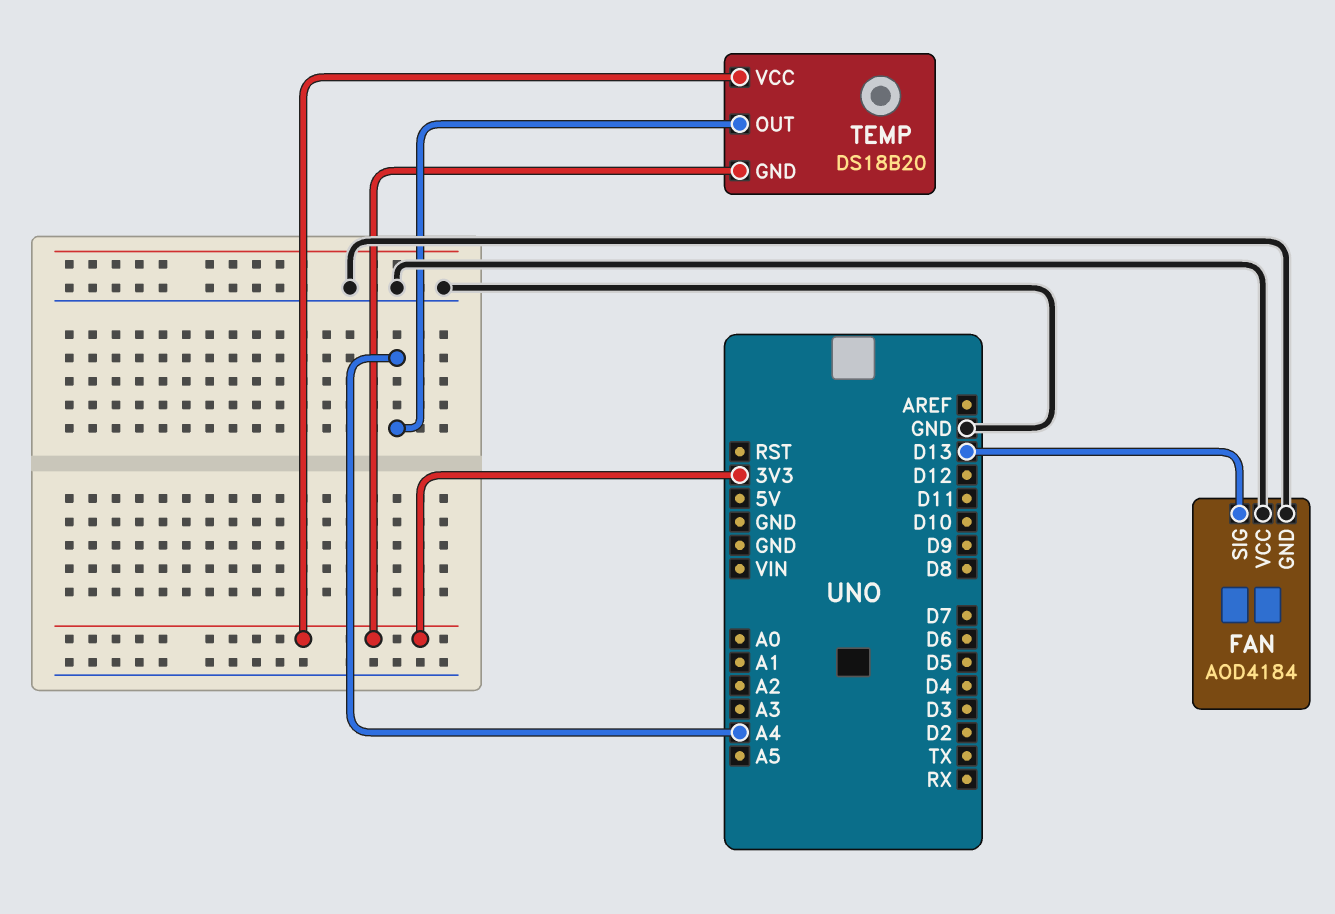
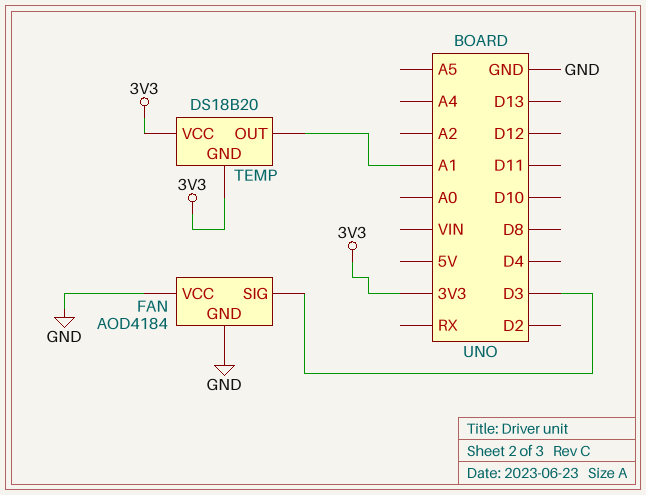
FAN pin SIG: D13 -> D3
TEMP pin OUT: A4 -> A1

